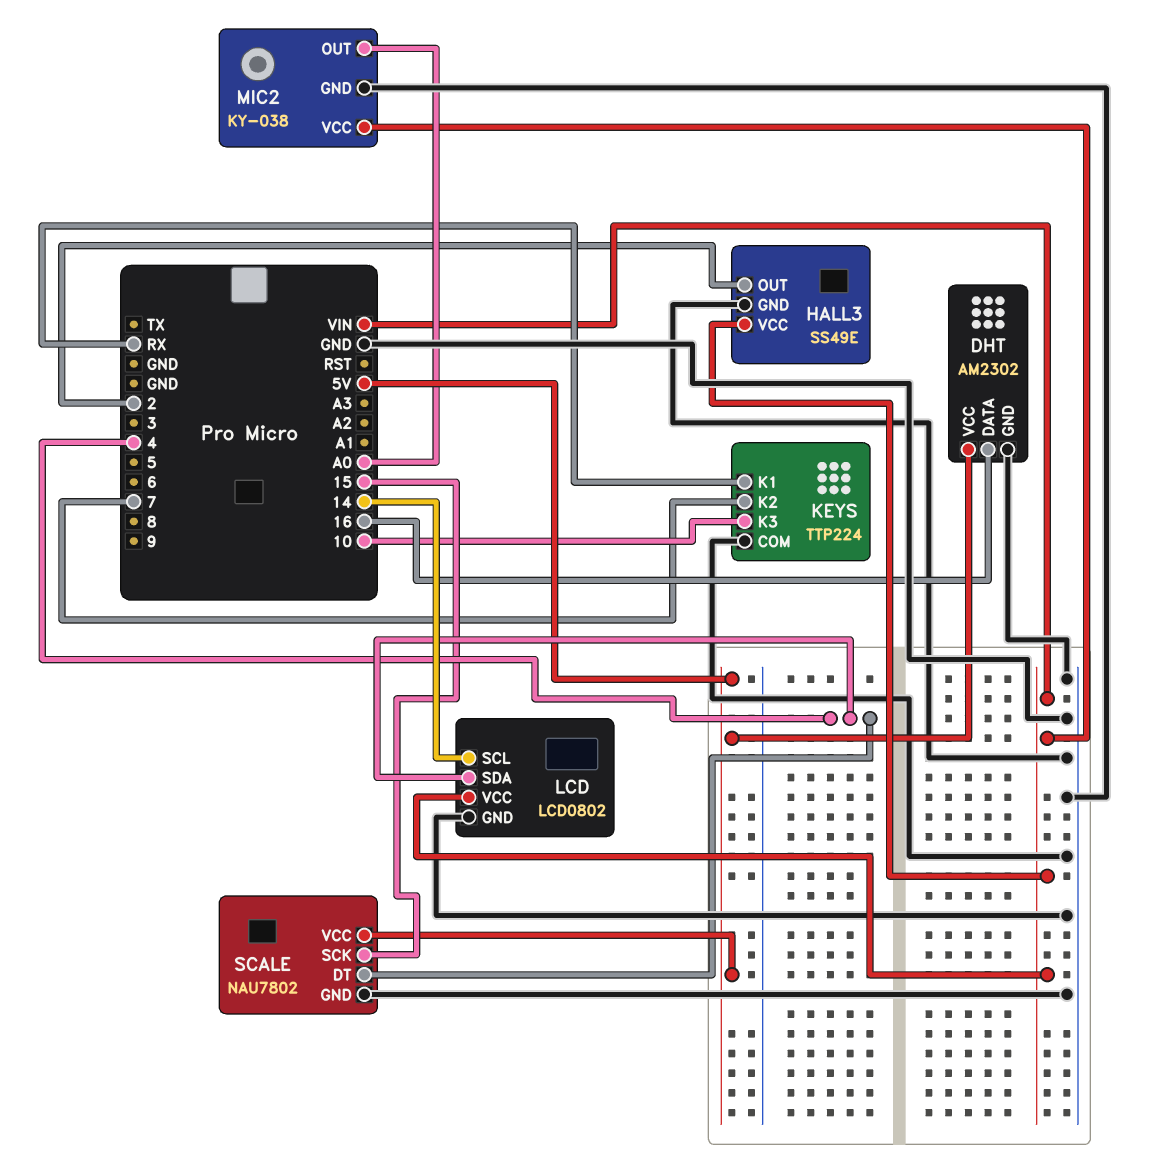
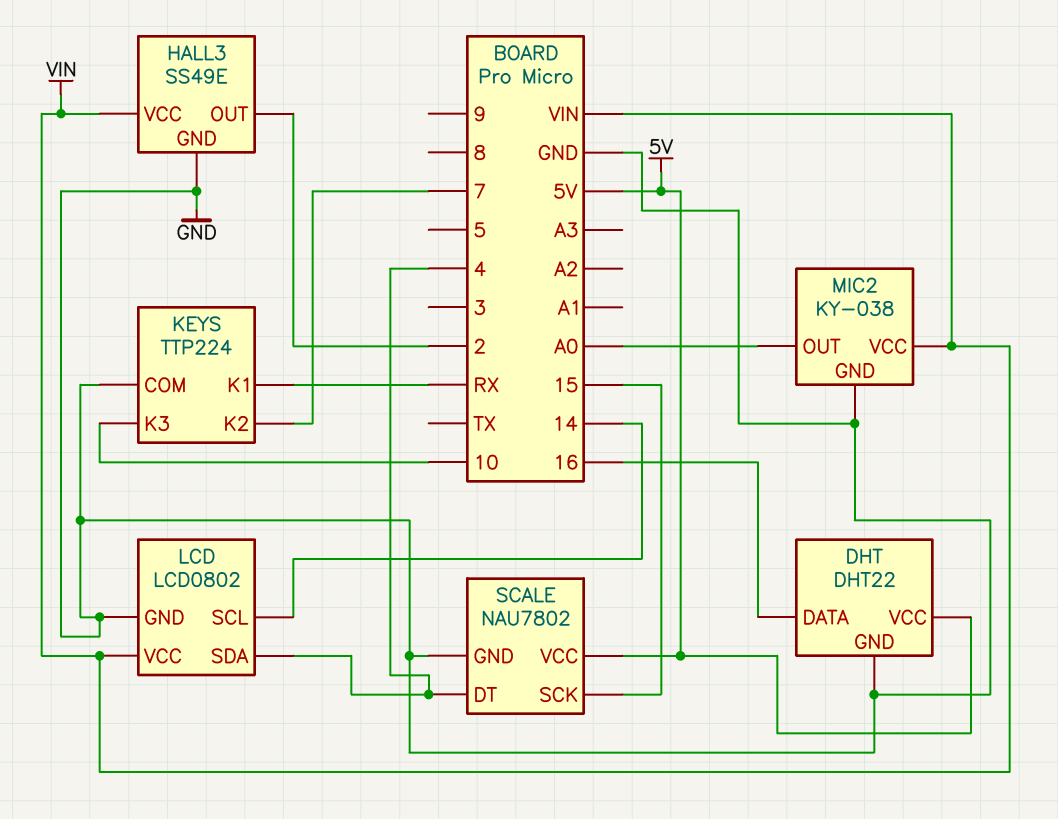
DHT: AM2302 -> DHT22

